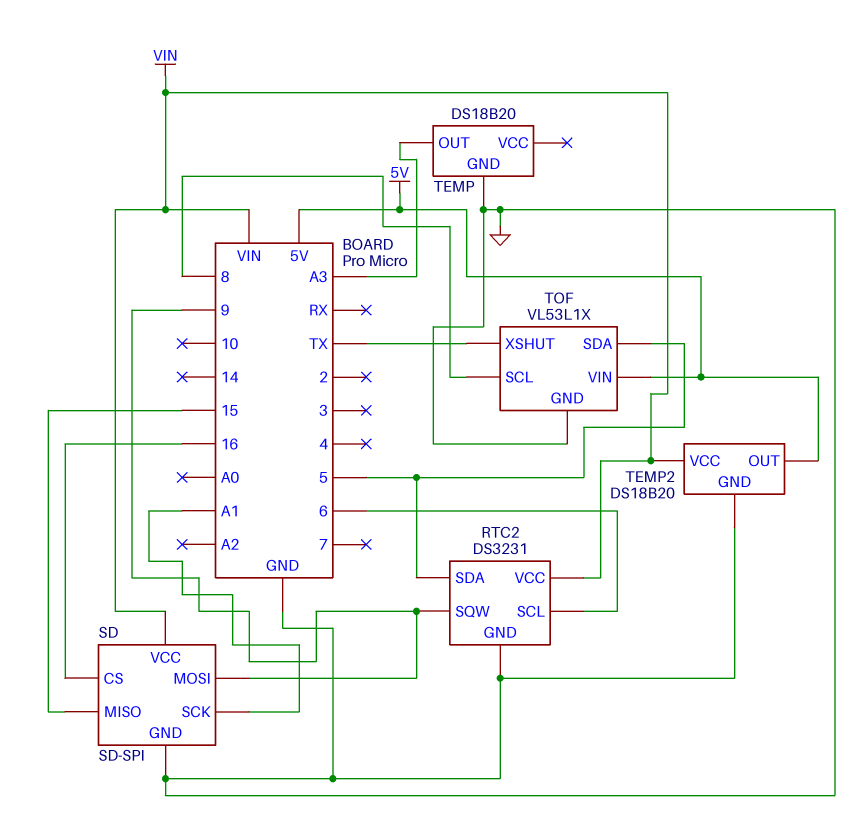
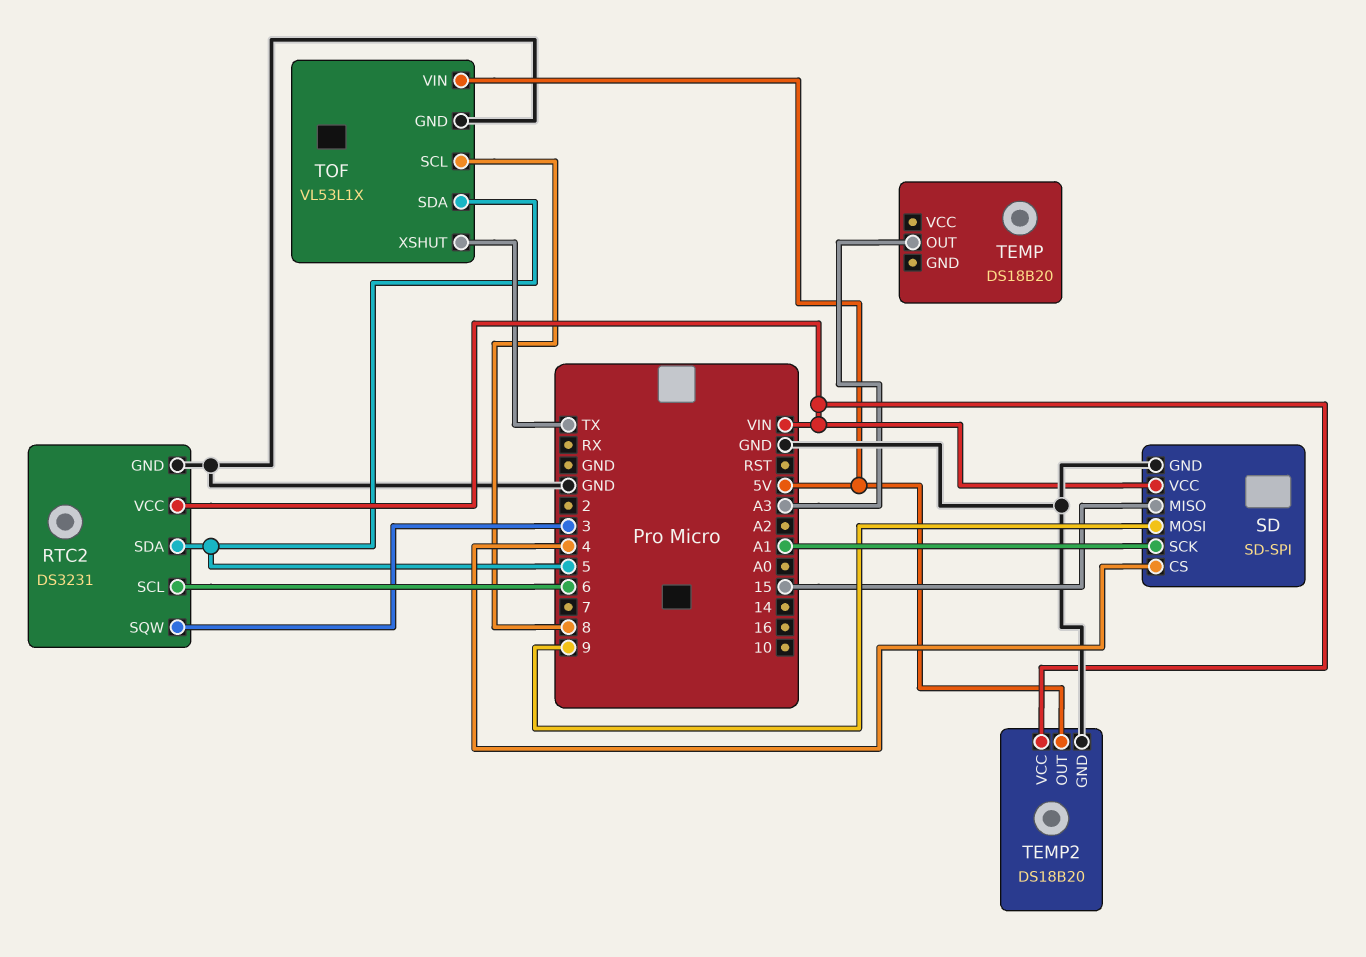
RTC2 pin SQW: 9 -> 3
SD pin CS: 16 -> 4
TEMP pin GND: GND -> none

